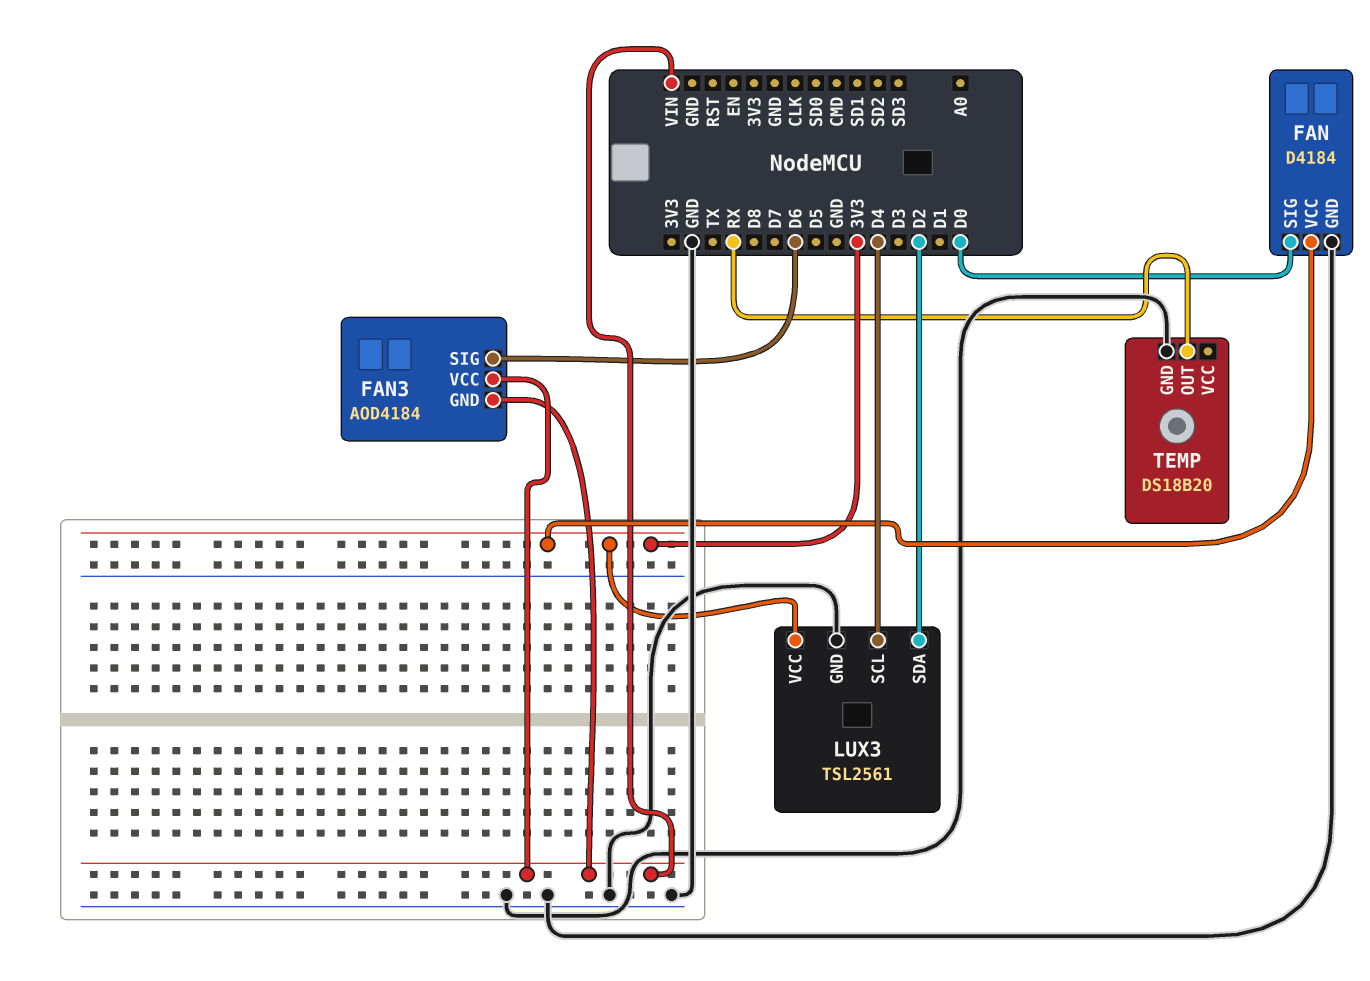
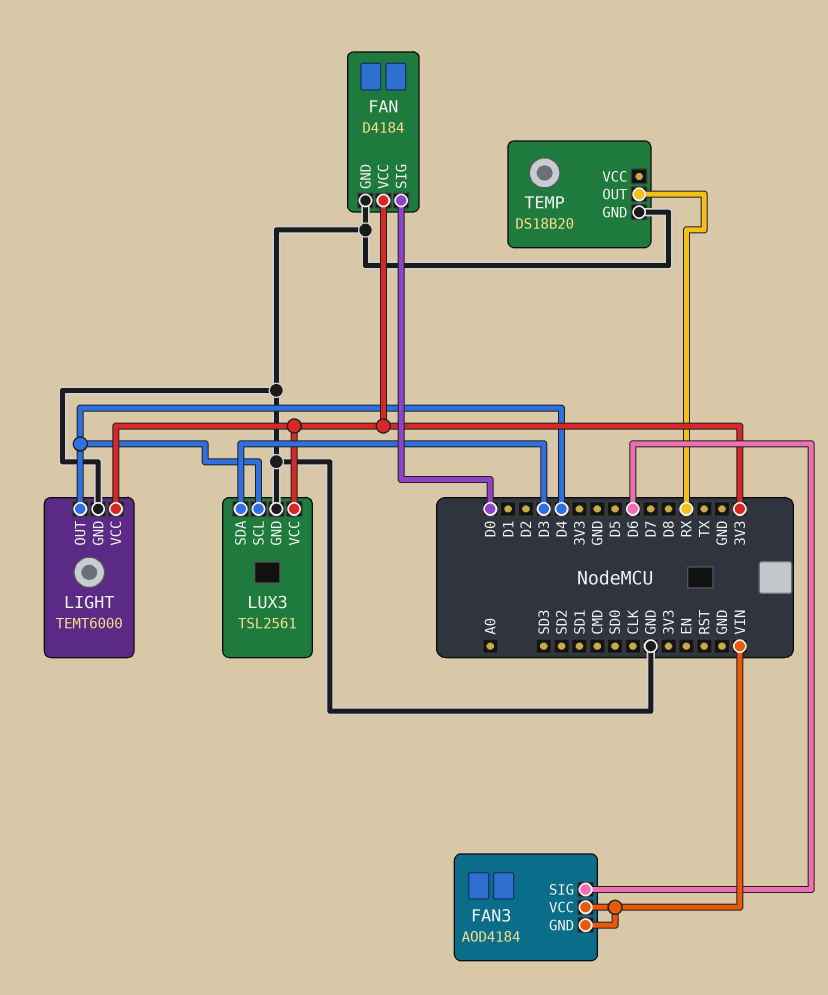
LIGHT: none -> TEMT6000
LIGHT pin GND: none -> GND
LIGHT pin OUT: none -> D4
LIGHT pin VCC: none -> 3V3
LUX3 pin SDA: D2 -> D3

